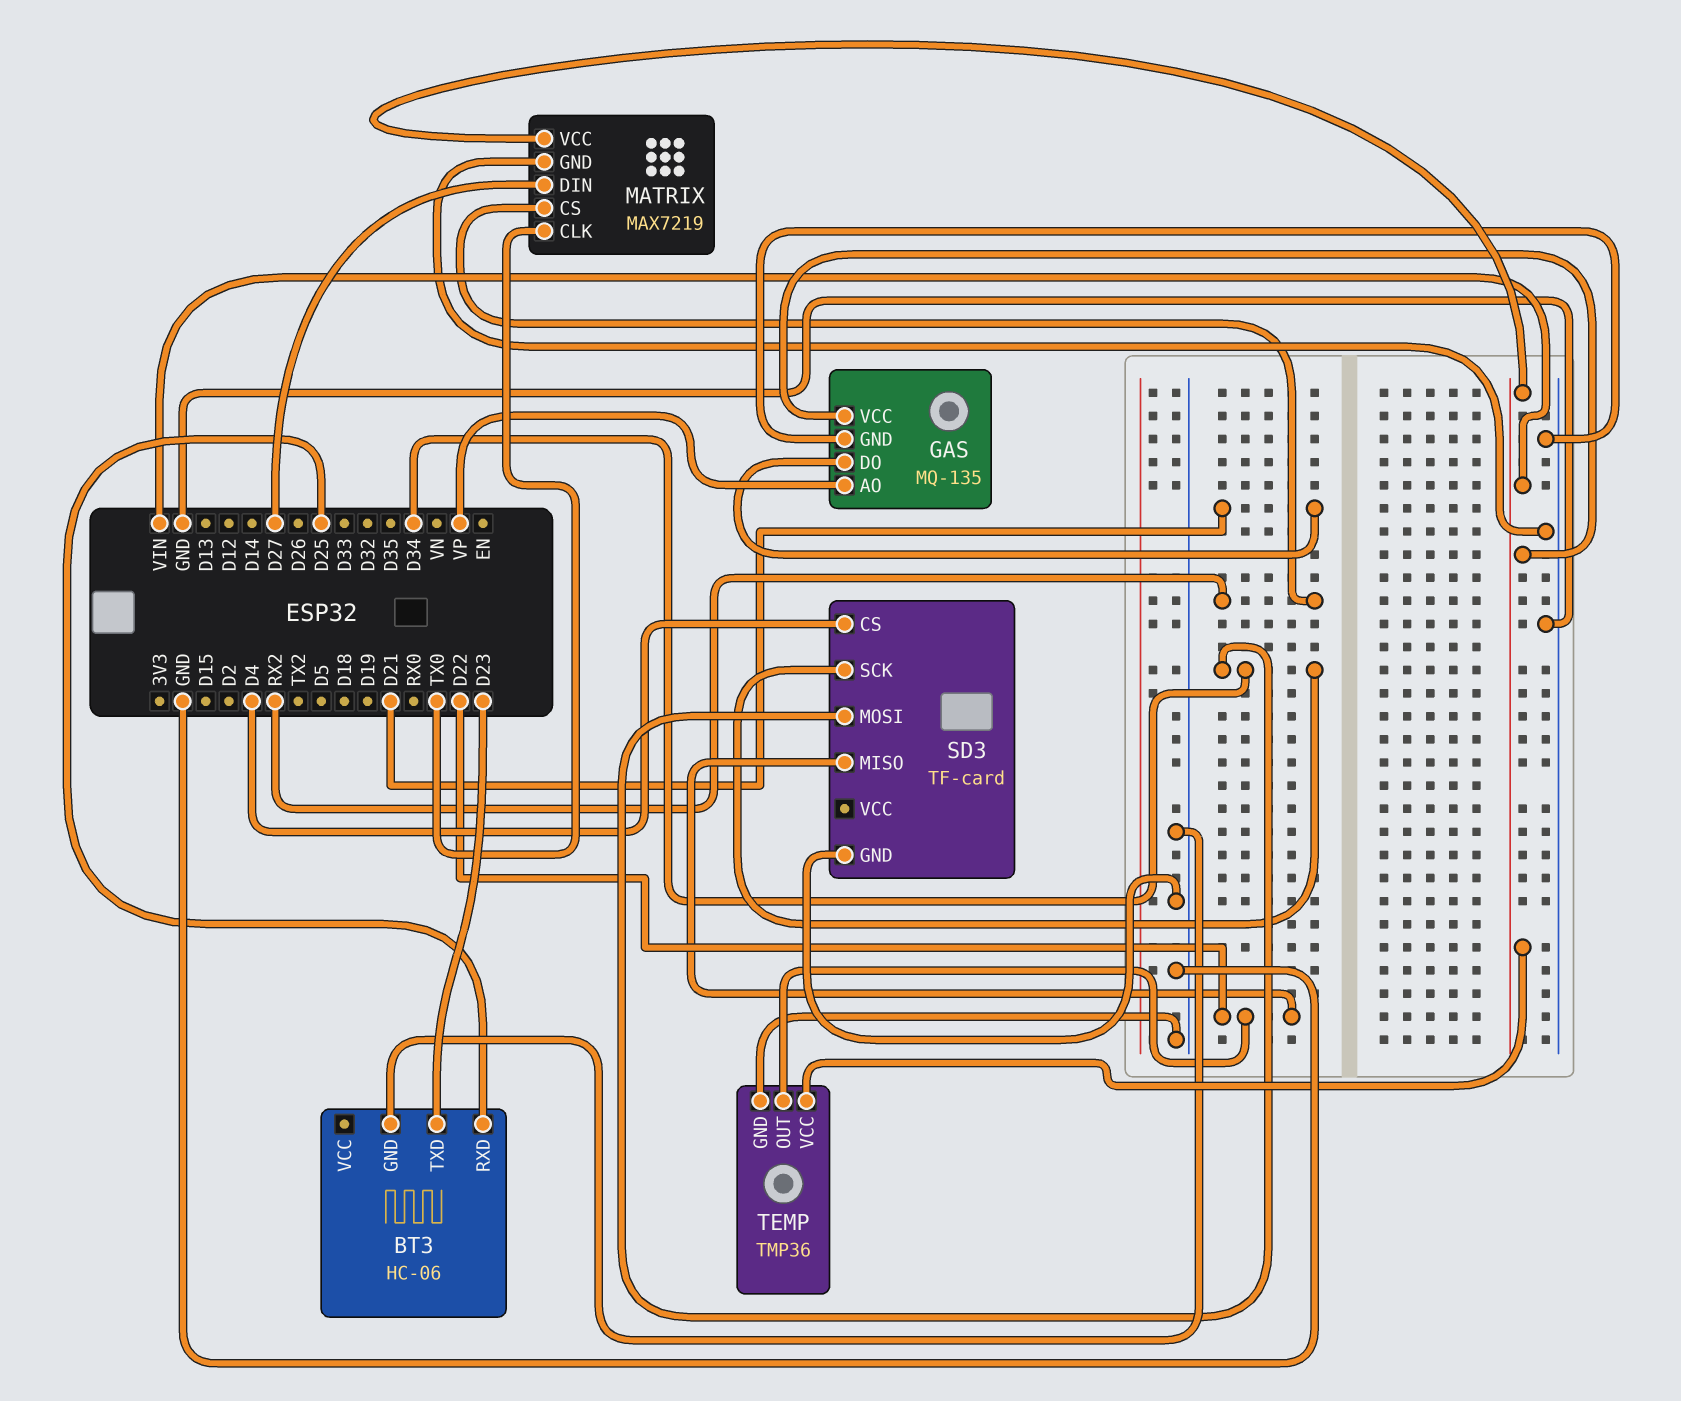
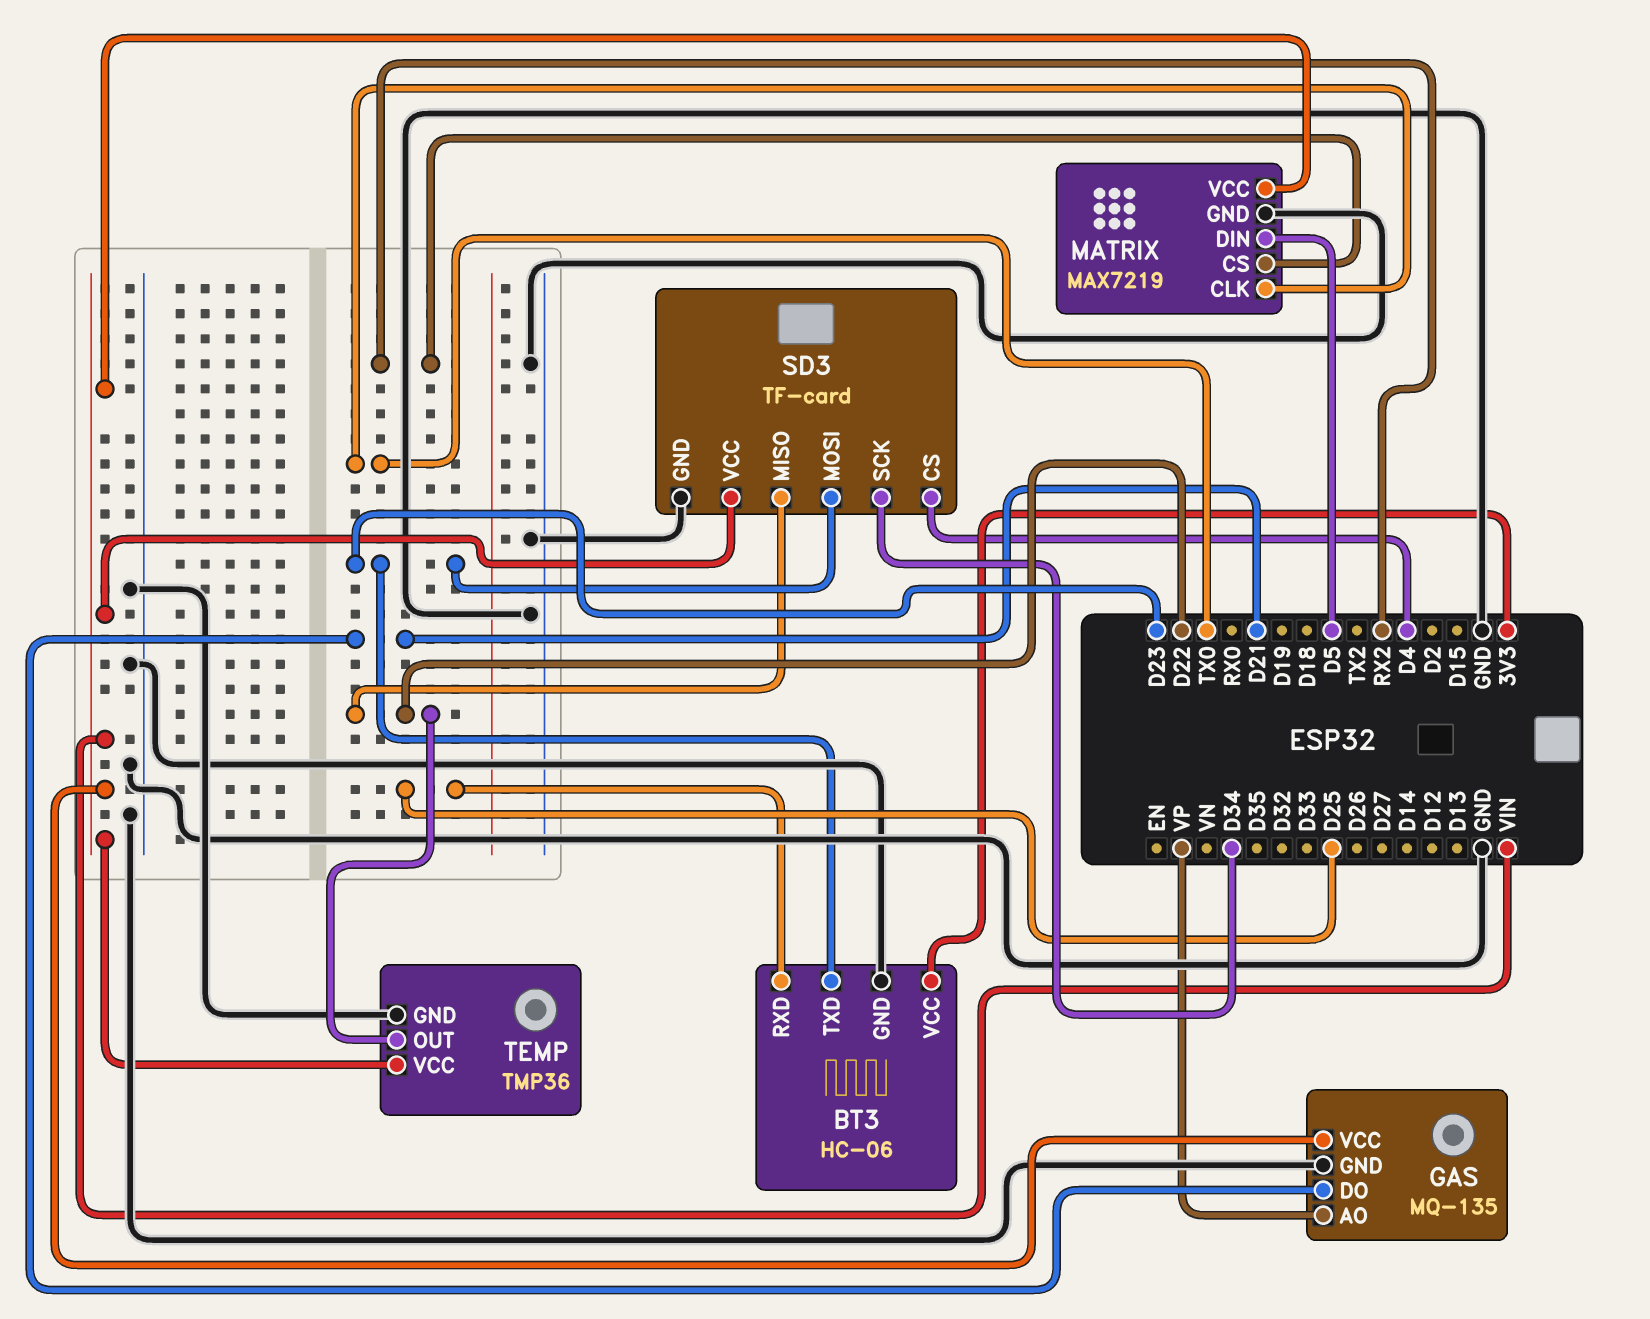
BT3 pin VCC: none -> 3V3
MATRIX pin DIN: D27 -> D5
SD3 pin MOSI: D34 -> D23
SD3 pin VCC: none -> VIN

